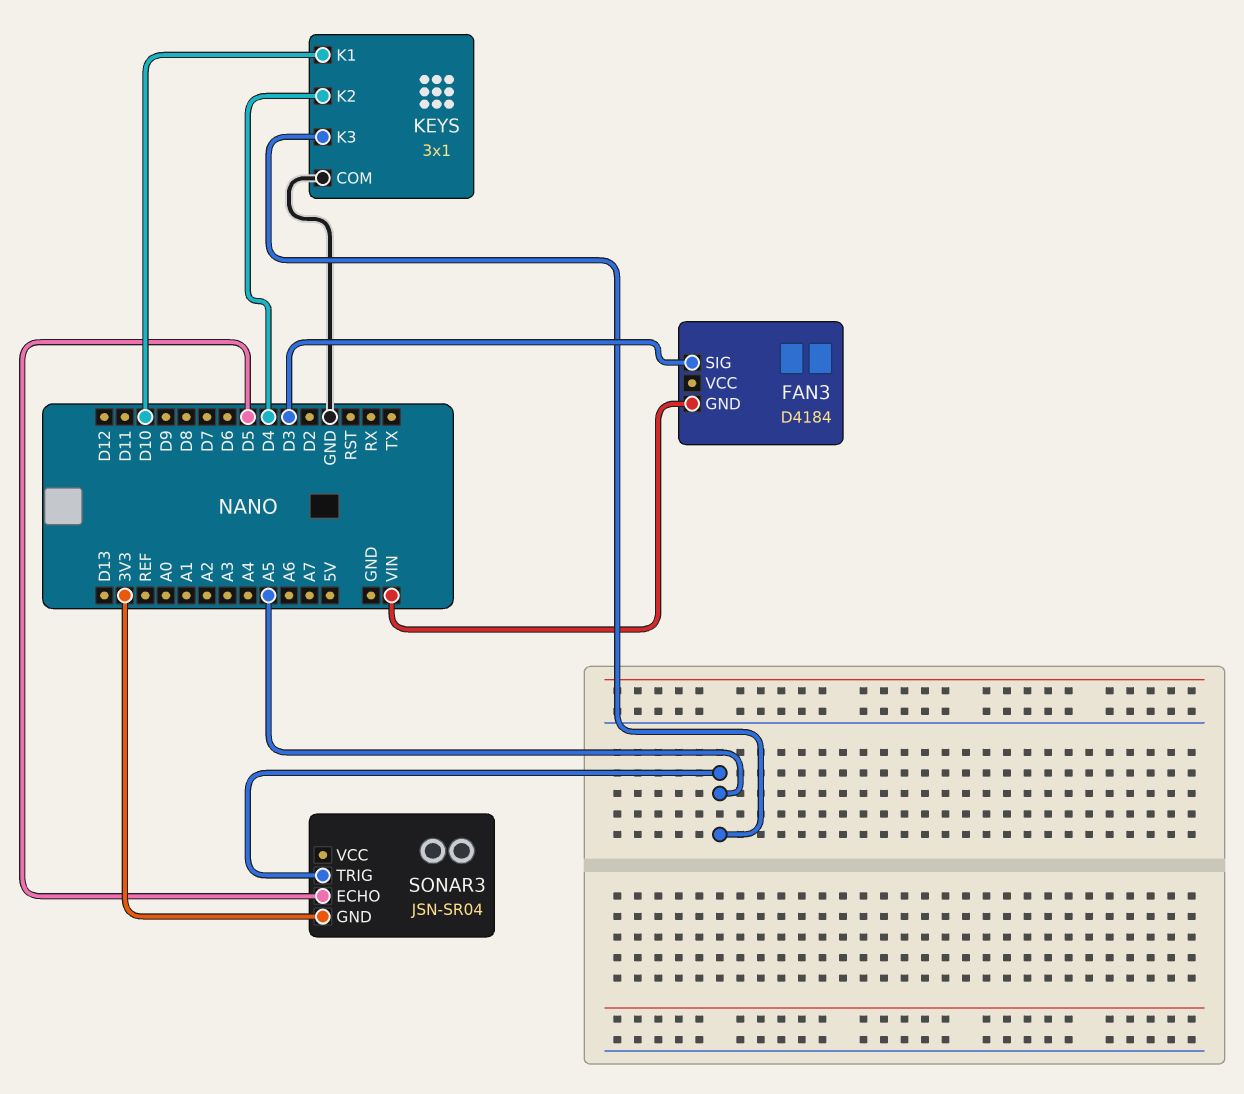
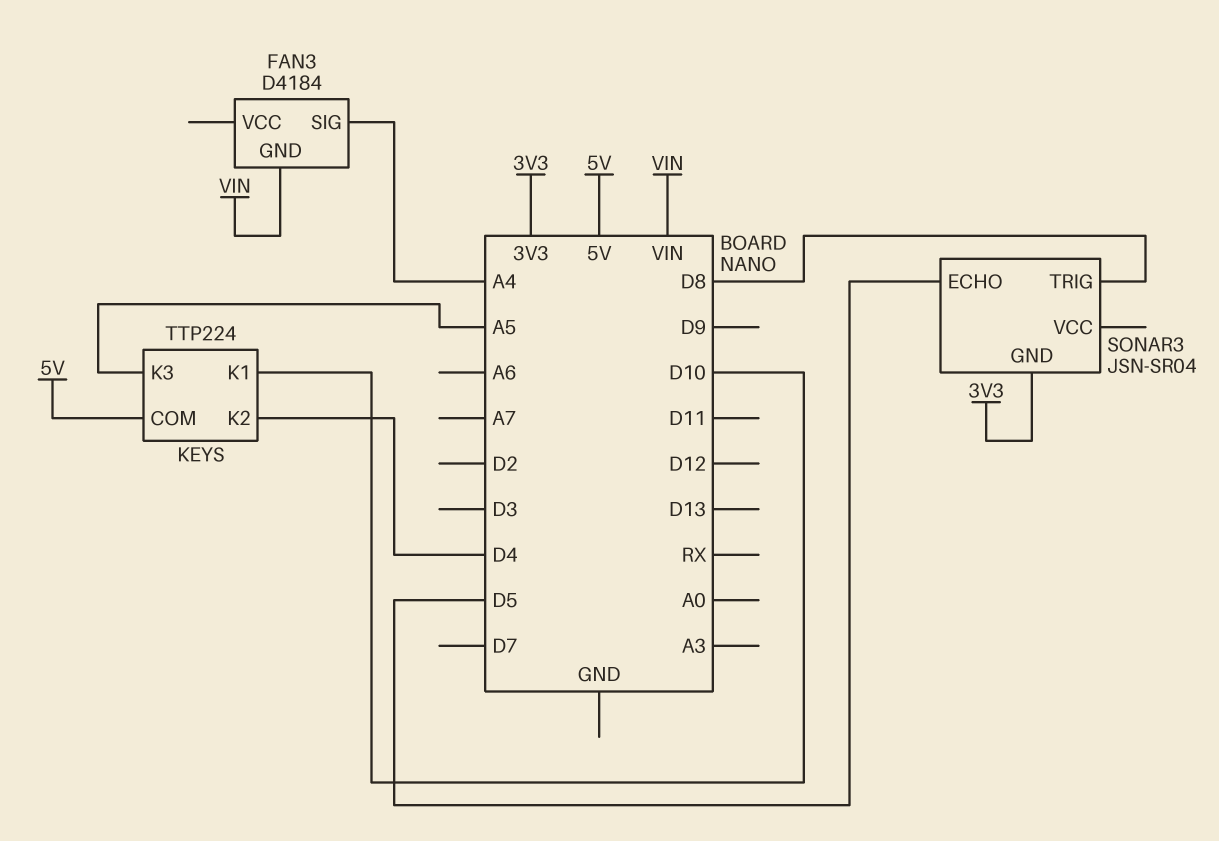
FAN3 pin SIG: D3 -> A4
KEYS: 3x1 -> TTP224
KEYS pin COM: GND -> 5V
SONAR3 pin TRIG: A5 -> D8

